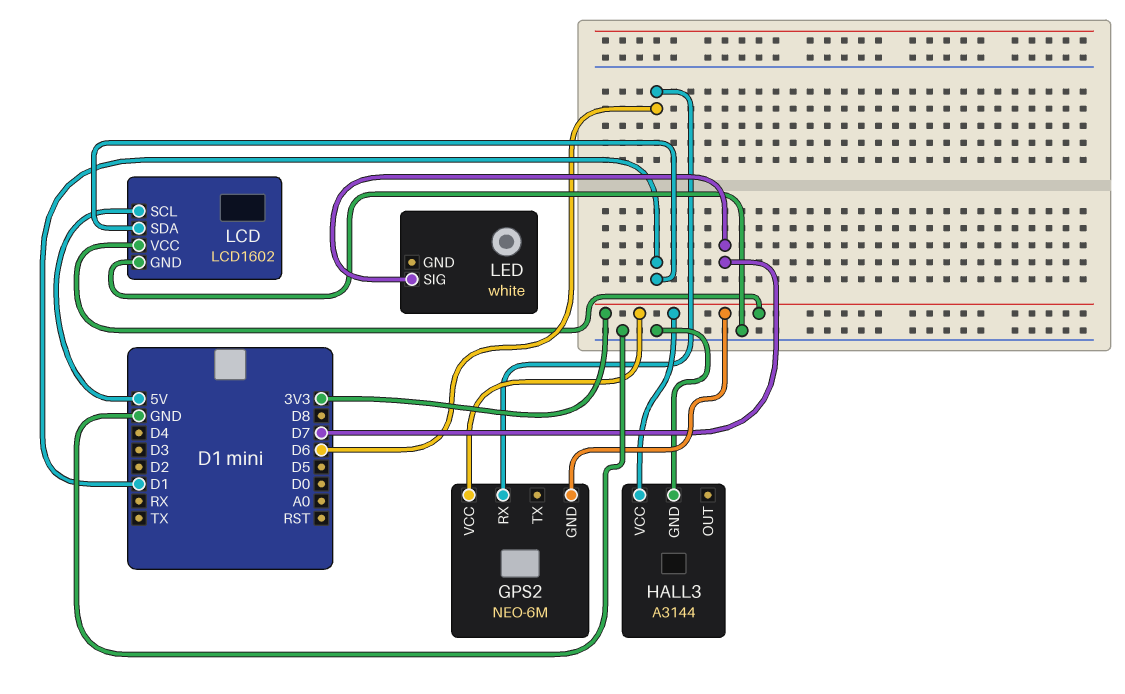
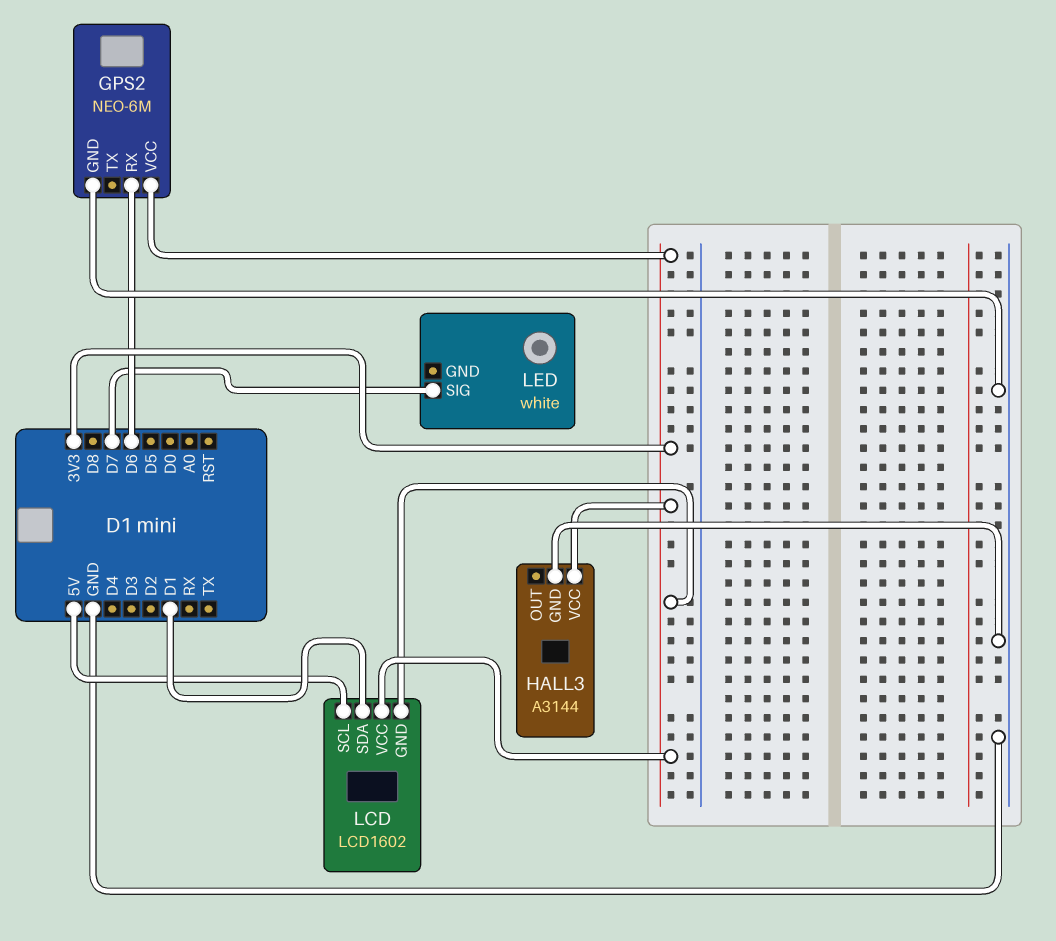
GPS2 pin GND: 3V3 -> GND
LCD pin GND: GND -> 3V3

